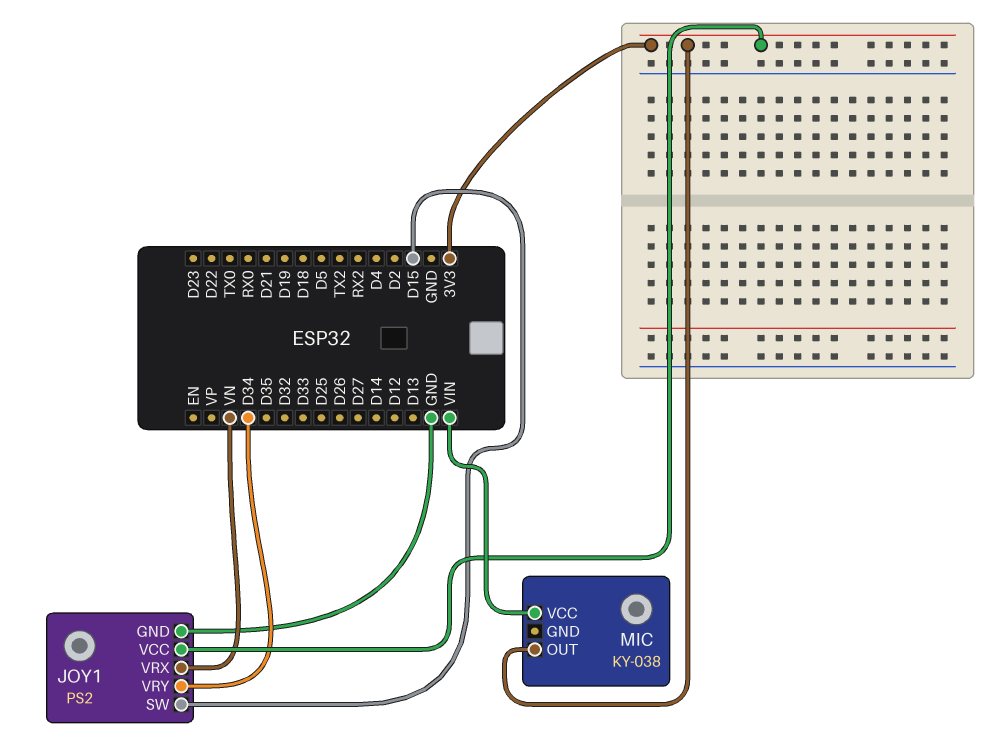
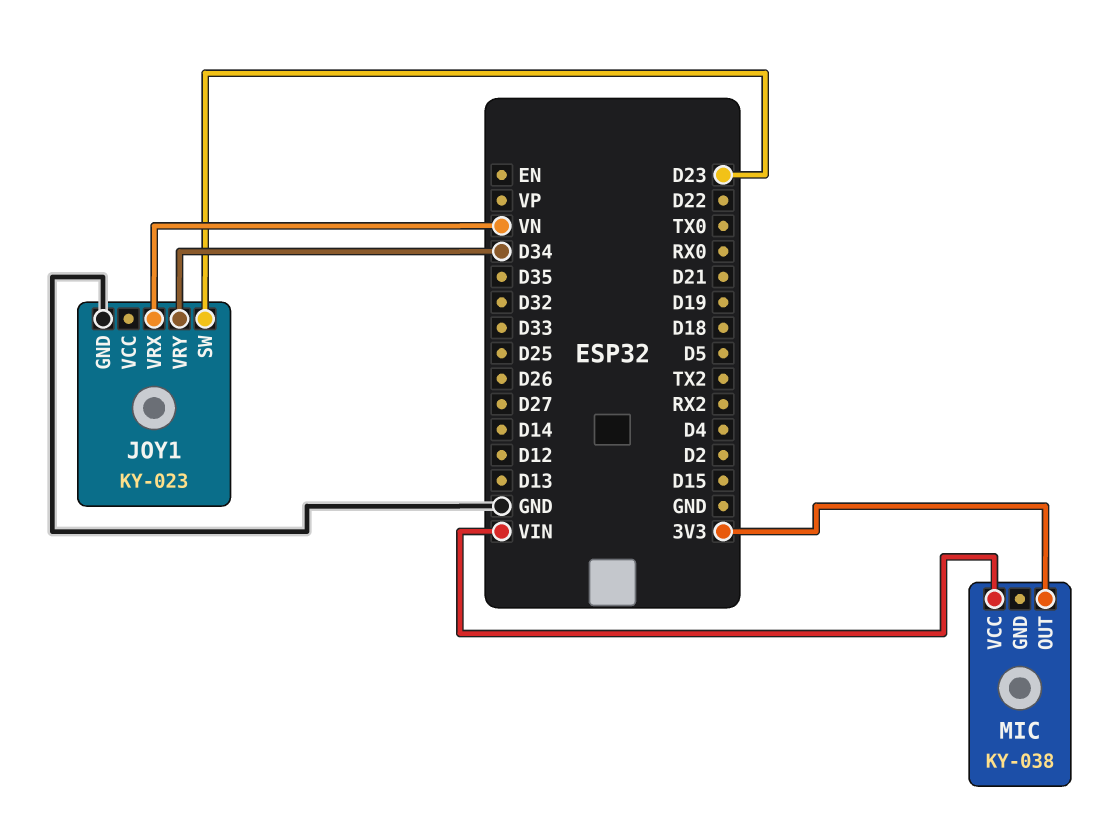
JOY1: PS2 -> KY-023
JOY1 pin SW: D15 -> D23
JOY1 pin VCC: 3V3 -> none

